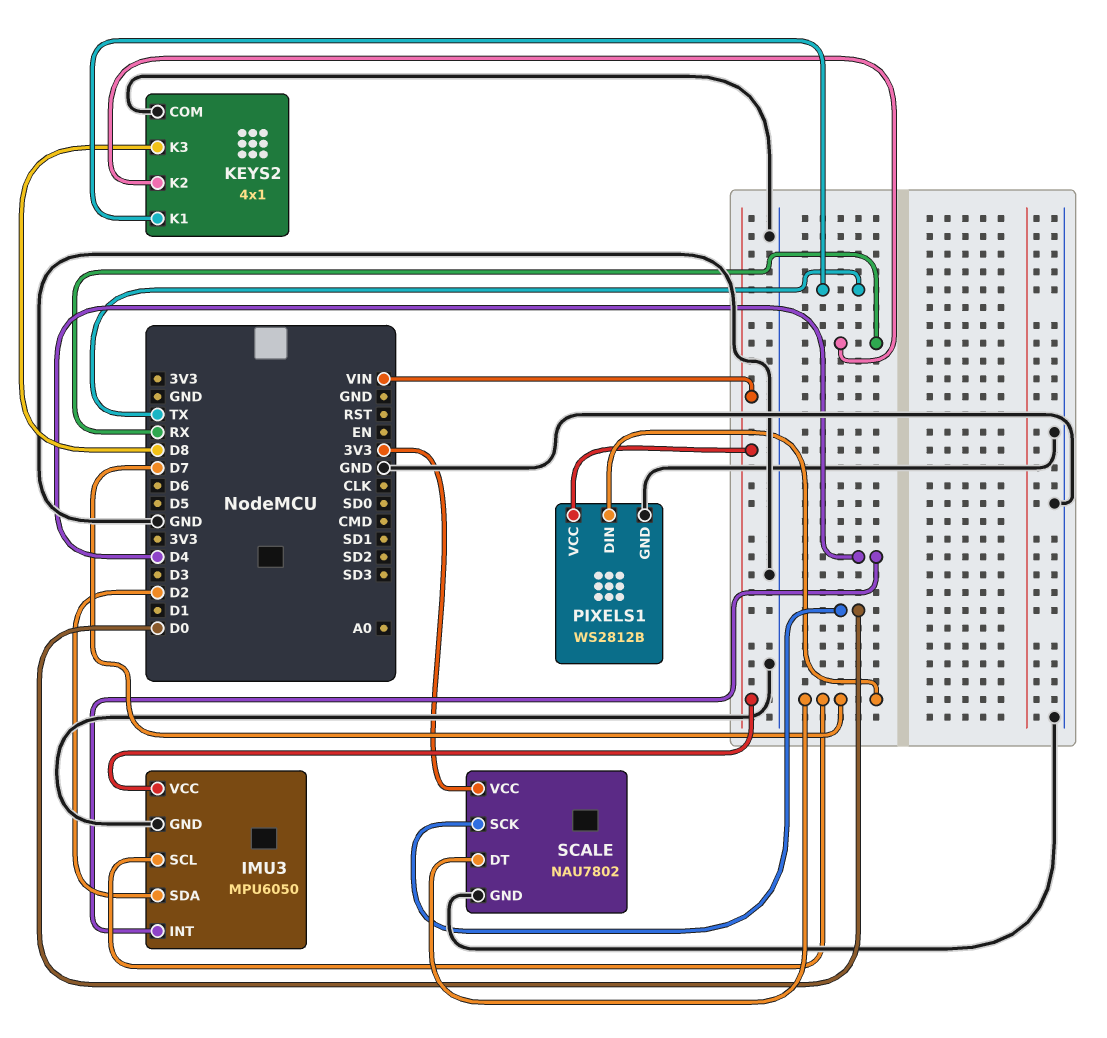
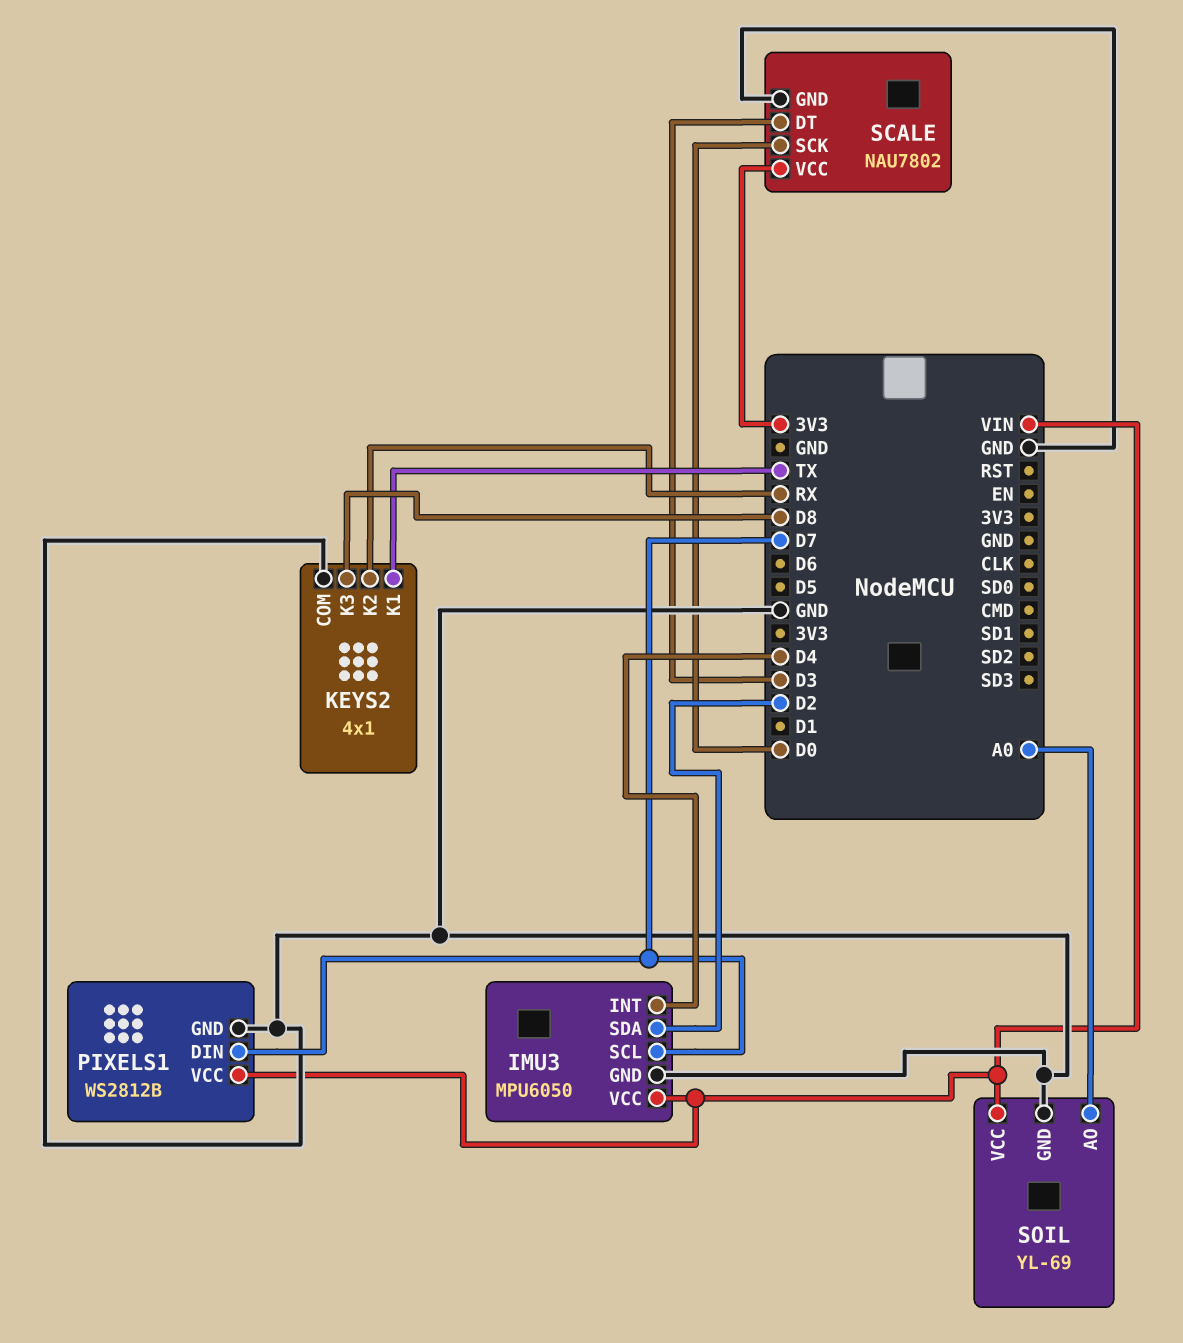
SCALE pin DT: D7 -> D3
SOIL: none -> YL-69
SOIL pin AO: none -> A0
SOIL pin GND: none -> GND
SOIL pin VCC: none -> VIN

